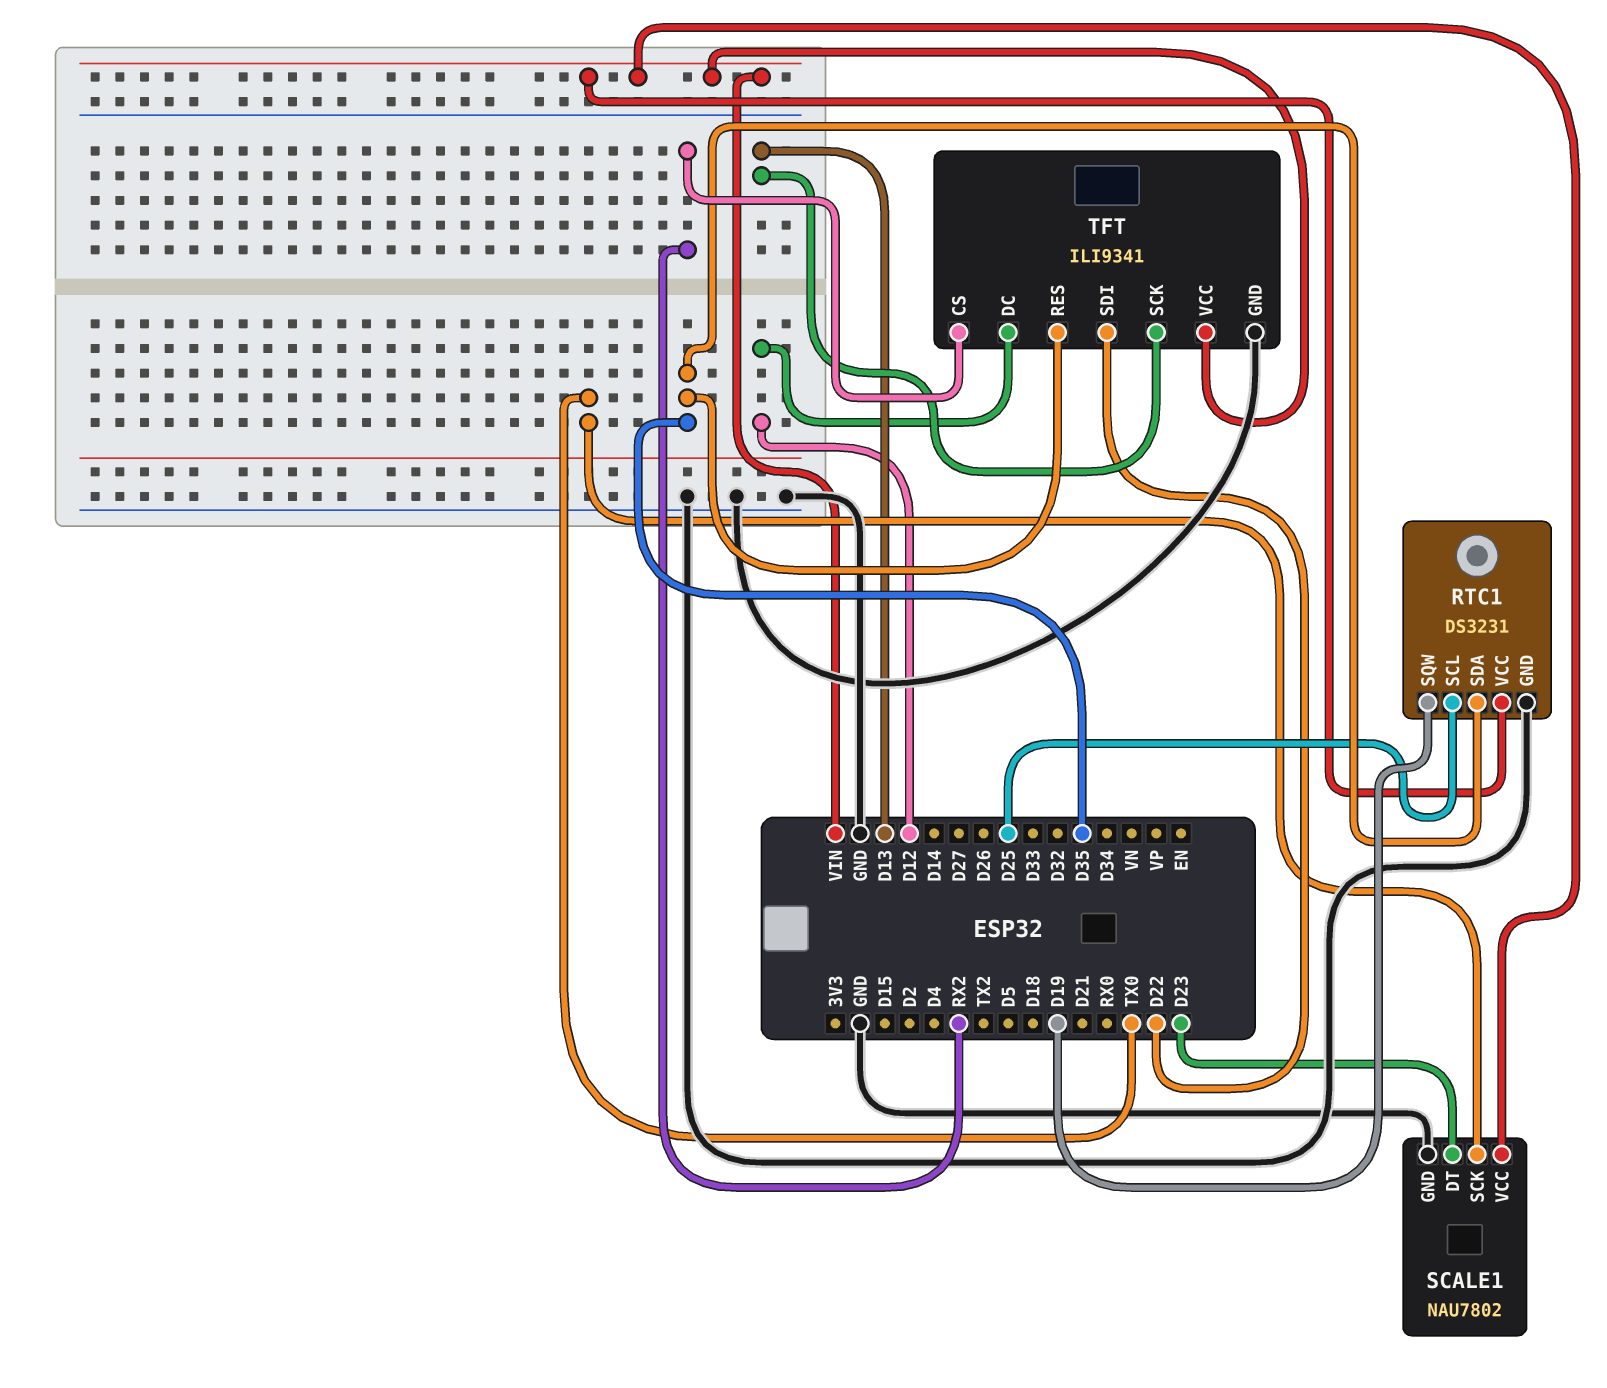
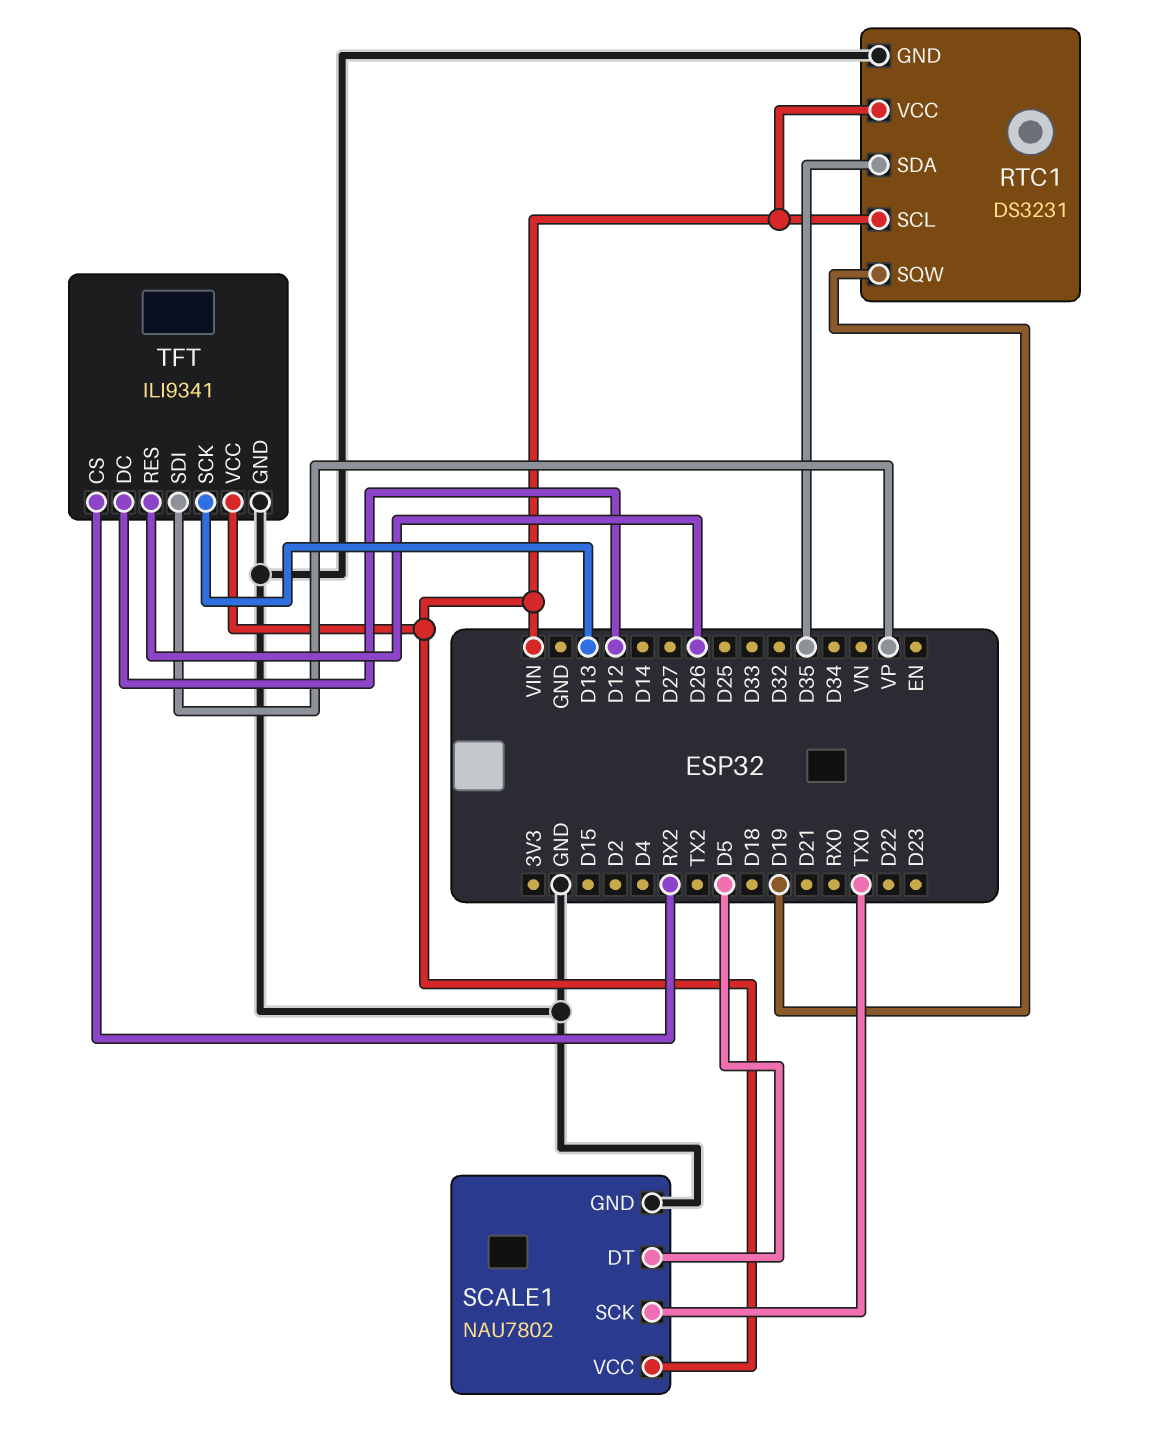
RTC1 pin SCL: D25 -> VIN
SCALE1 pin DT: D23 -> D5
TFT pin RES: D35 -> D26
TFT pin SDI: D22 -> VP

